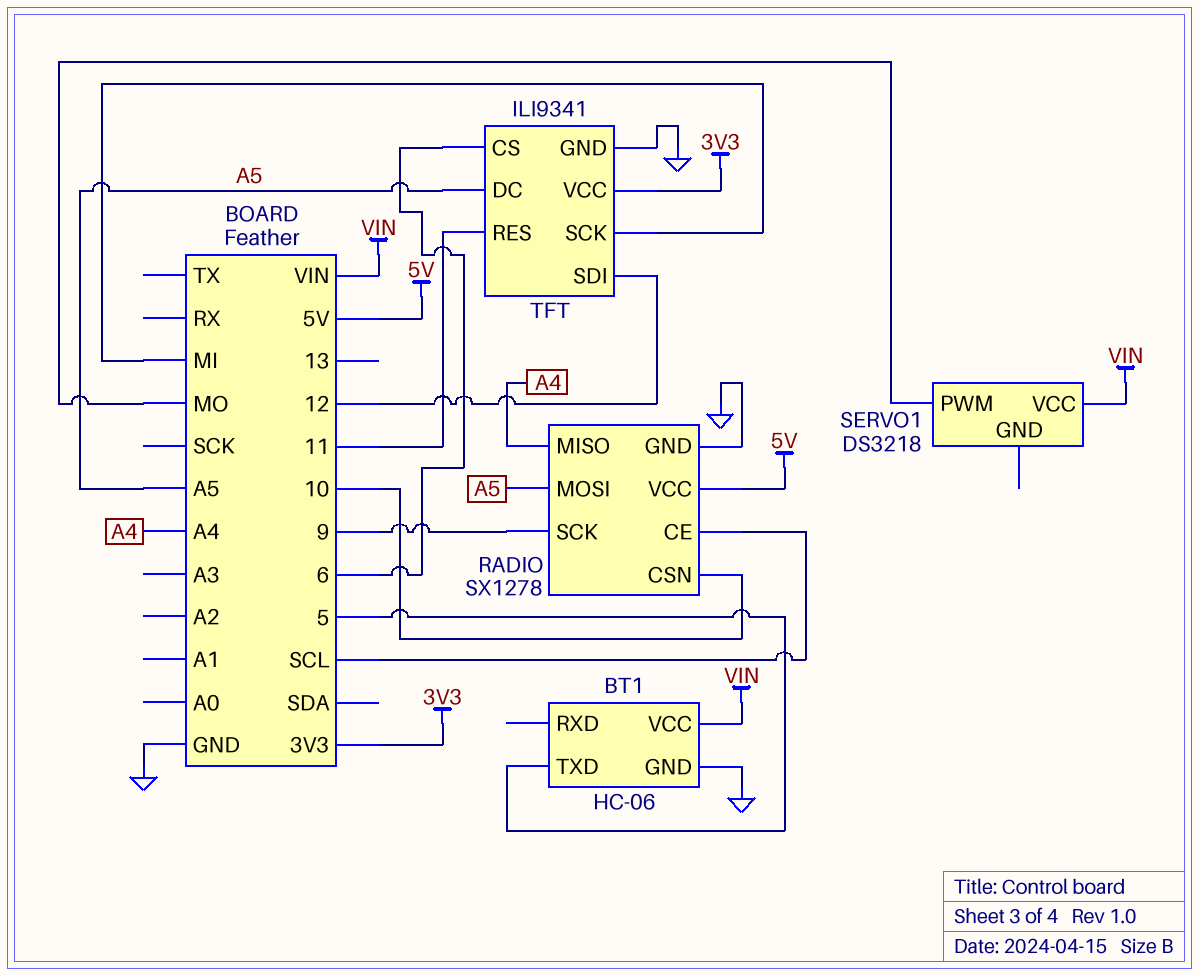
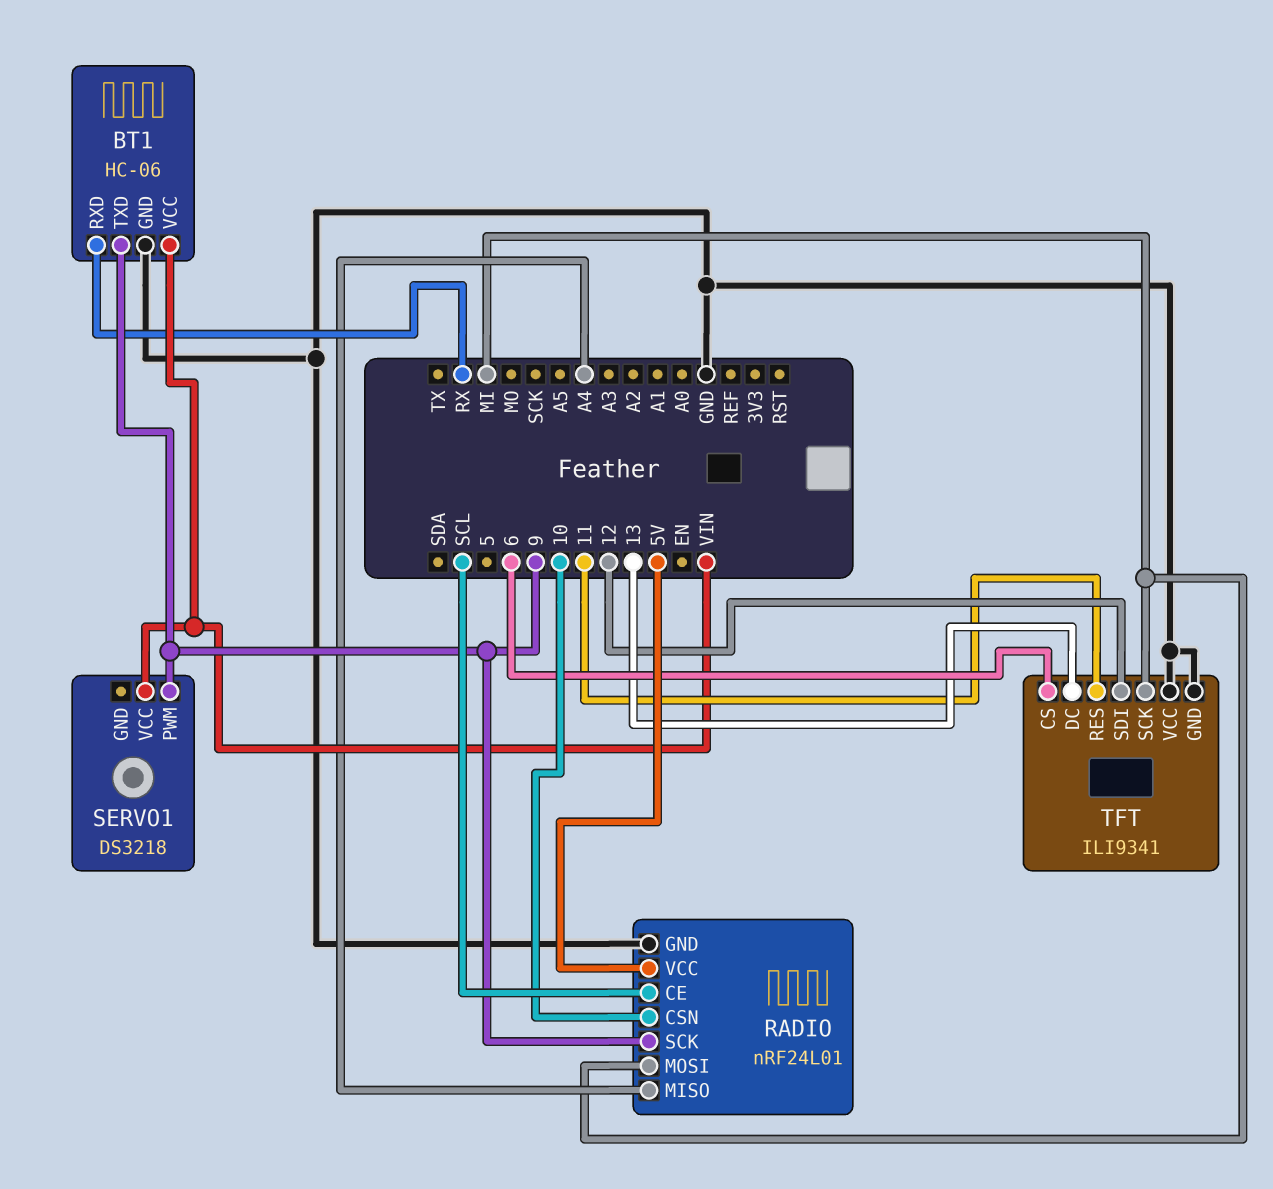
BT1 pin RXD: none -> RX
BT1 pin TXD: 5 -> 9
RADIO: SX1278 -> nRF24L01
RADIO pin MOSI: A5 -> MI
SERVO1 pin PWM: MO -> 9
TFT pin DC: A5 -> 13
TFT pin VCC: 3V3 -> GND

